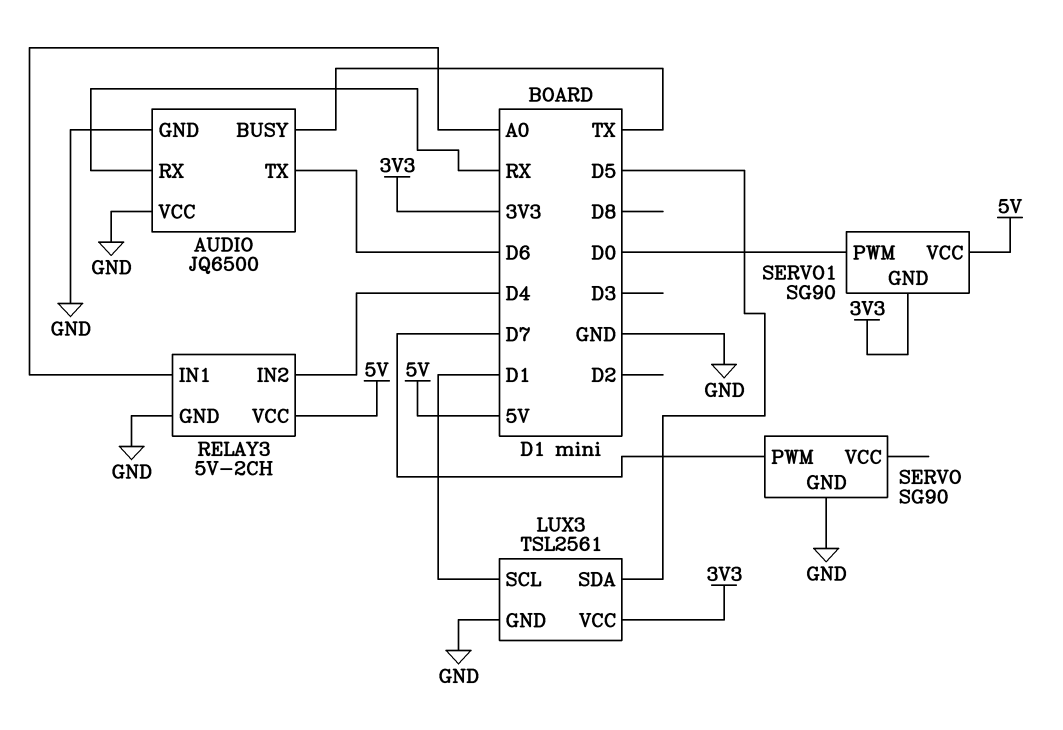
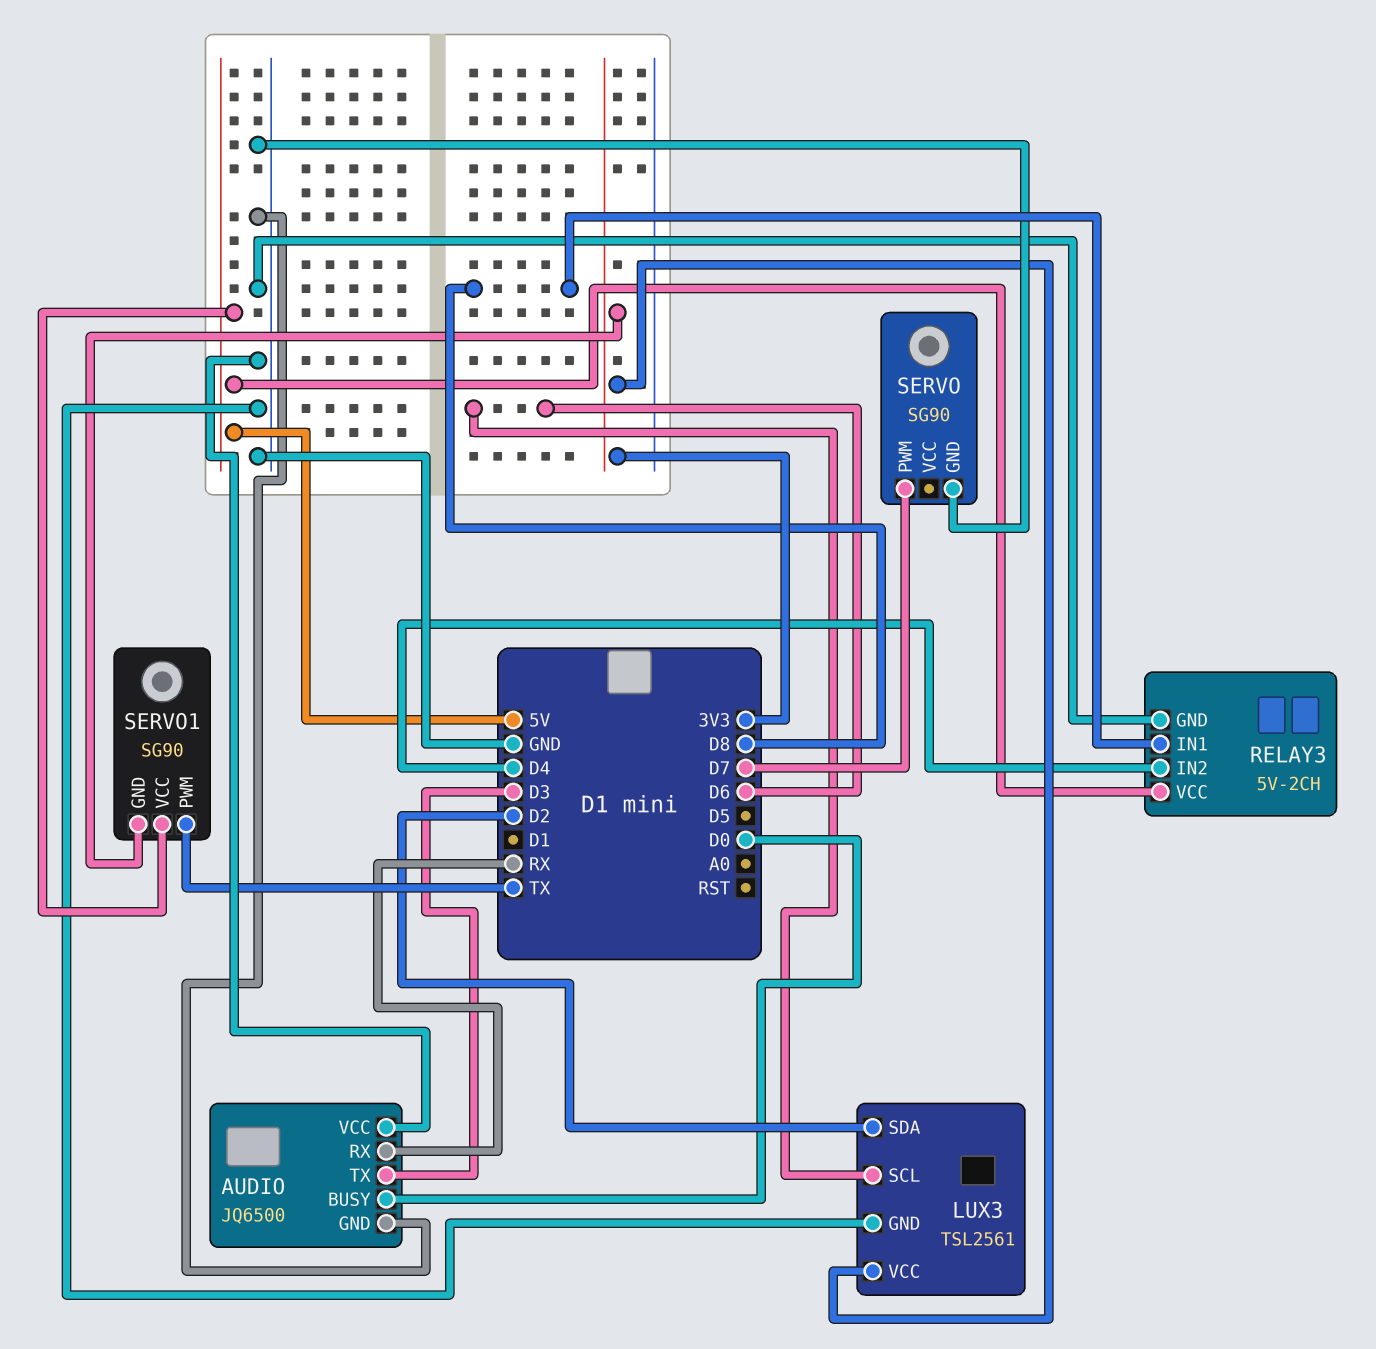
AUDIO pin BUSY: TX -> D0
AUDIO pin TX: D6 -> D3
LUX3 pin SCL: D1 -> D6
LUX3 pin SDA: D5 -> D2
RELAY3 pin IN1: A0 -> D8
SERVO1 pin PWM: D0 -> TX

